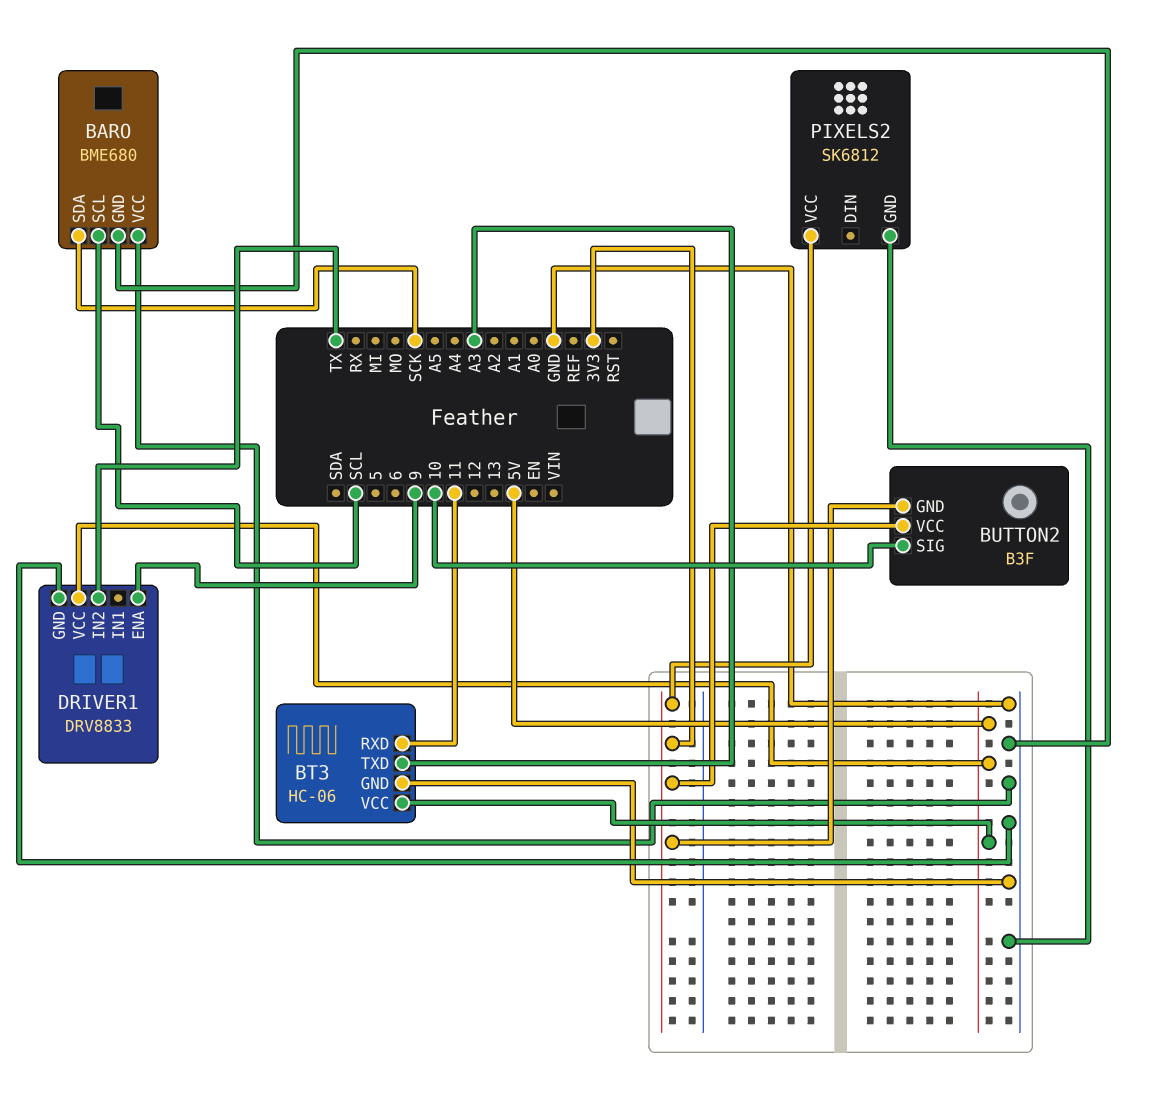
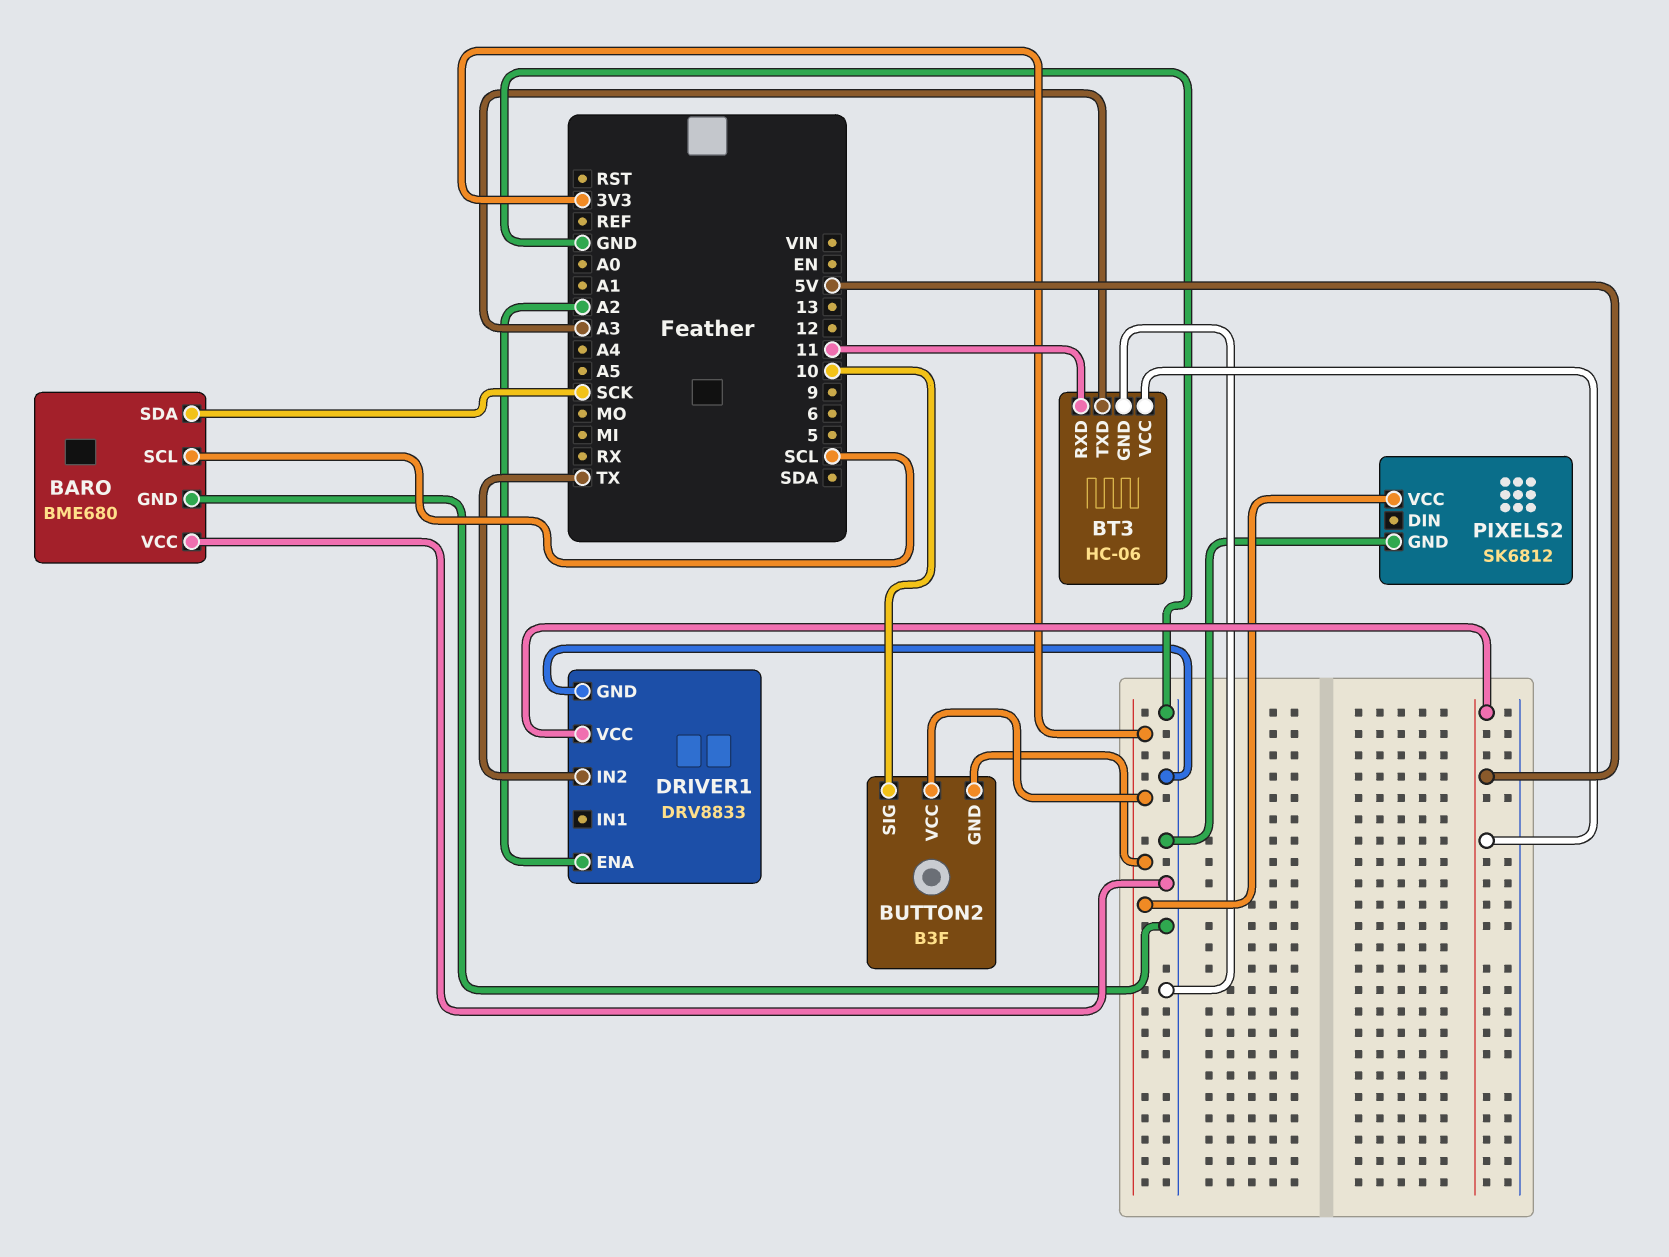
DRIVER1 pin ENA: 9 -> A2

